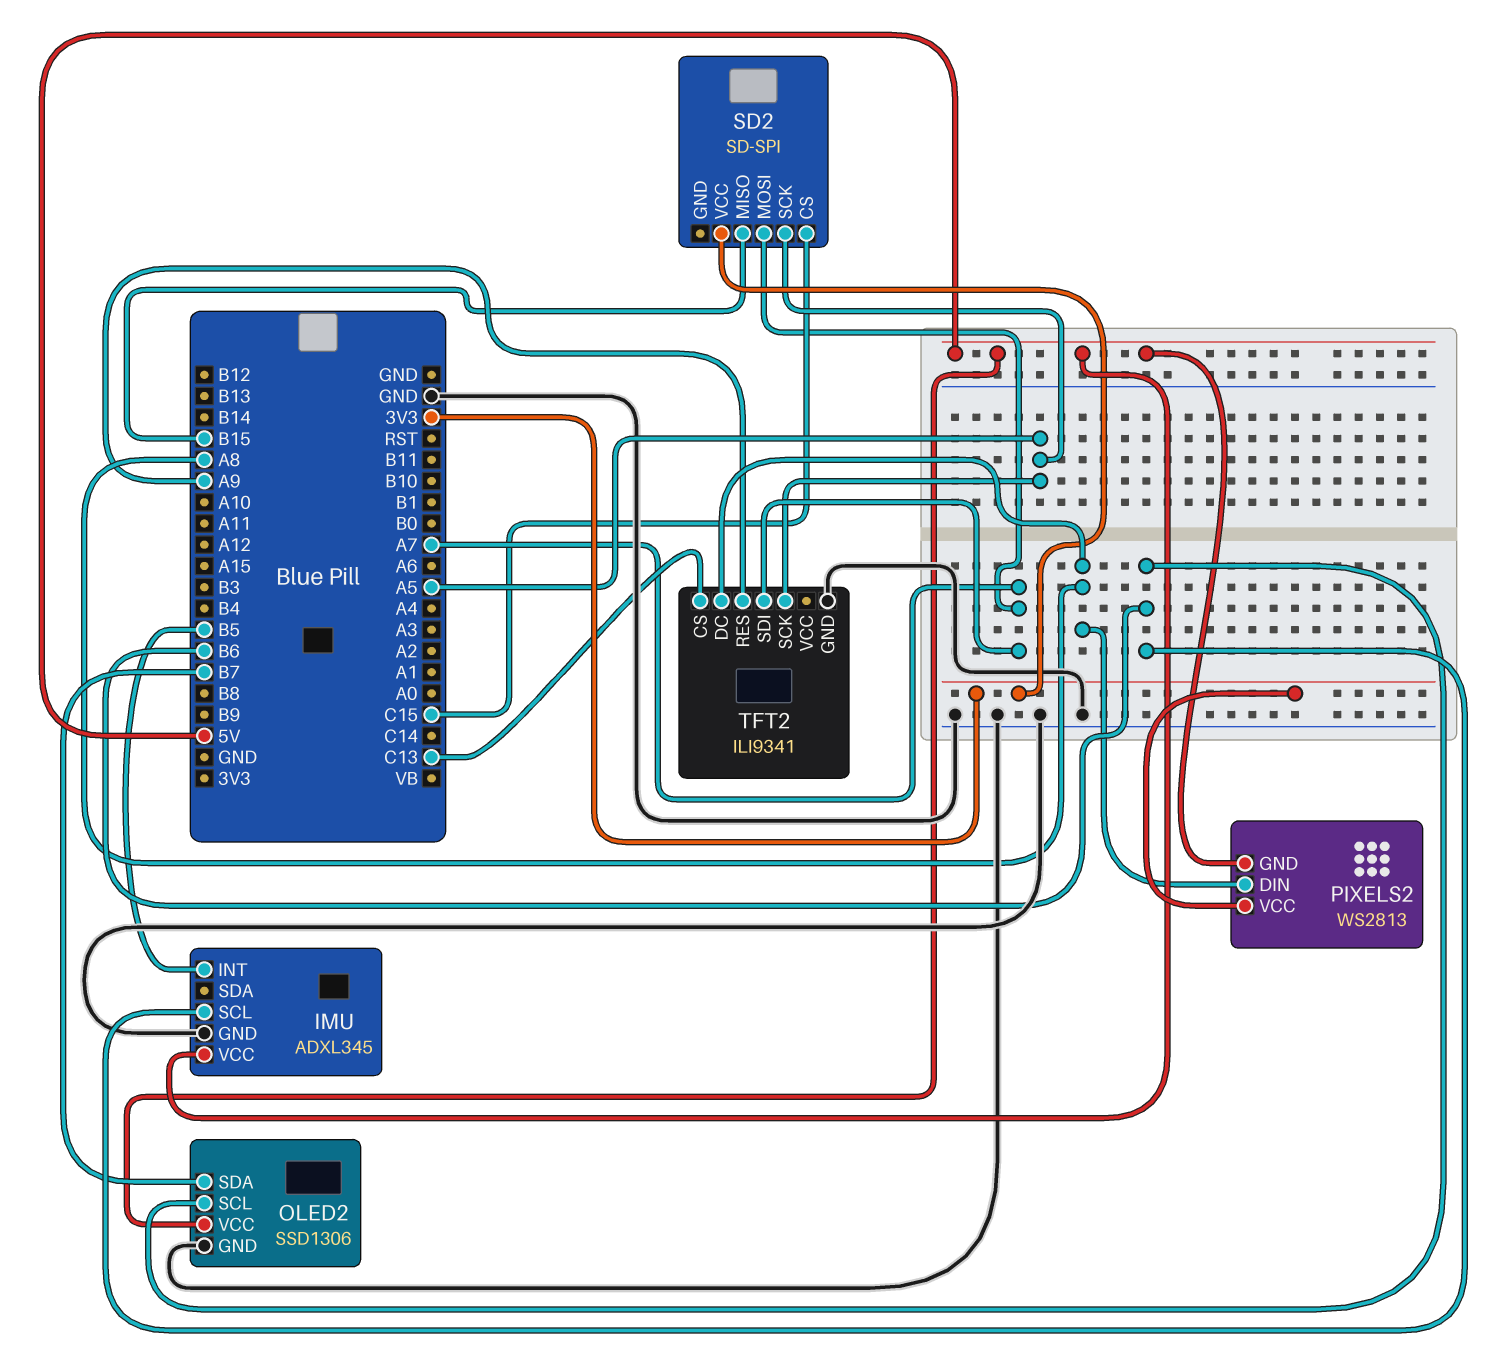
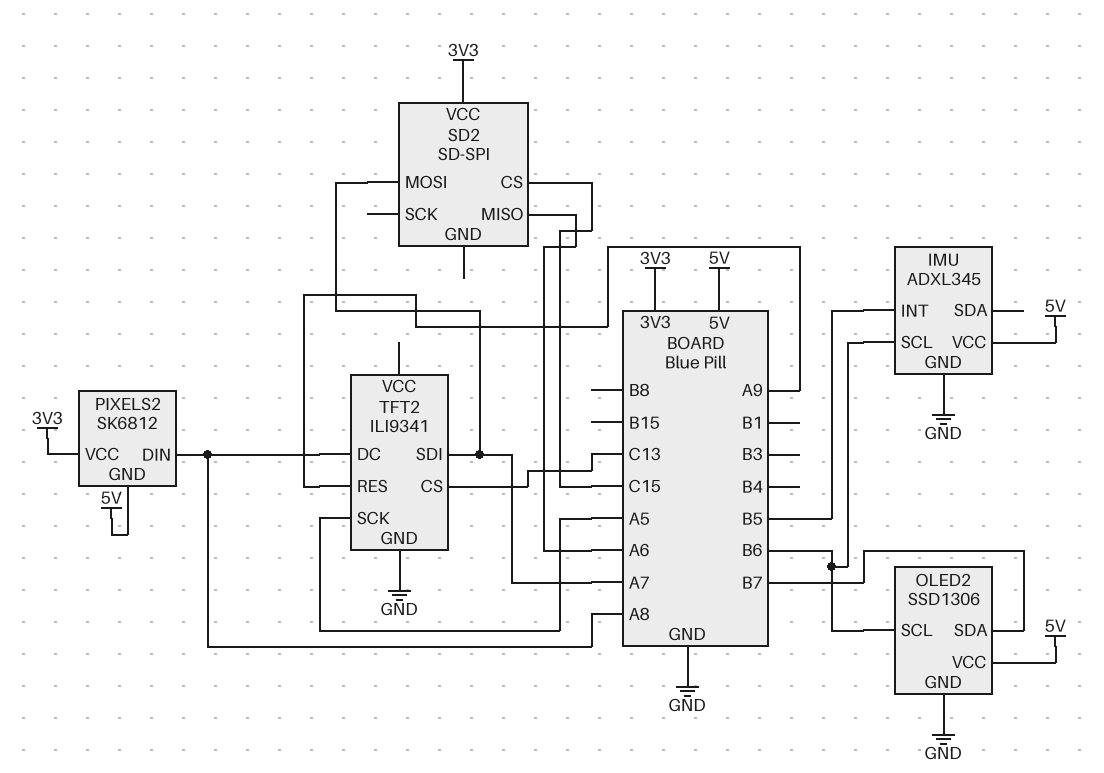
PIXELS2: WS2813 -> SK6812
SD2 pin MISO: B15 -> A6
SD2 pin SCK: A5 -> none

